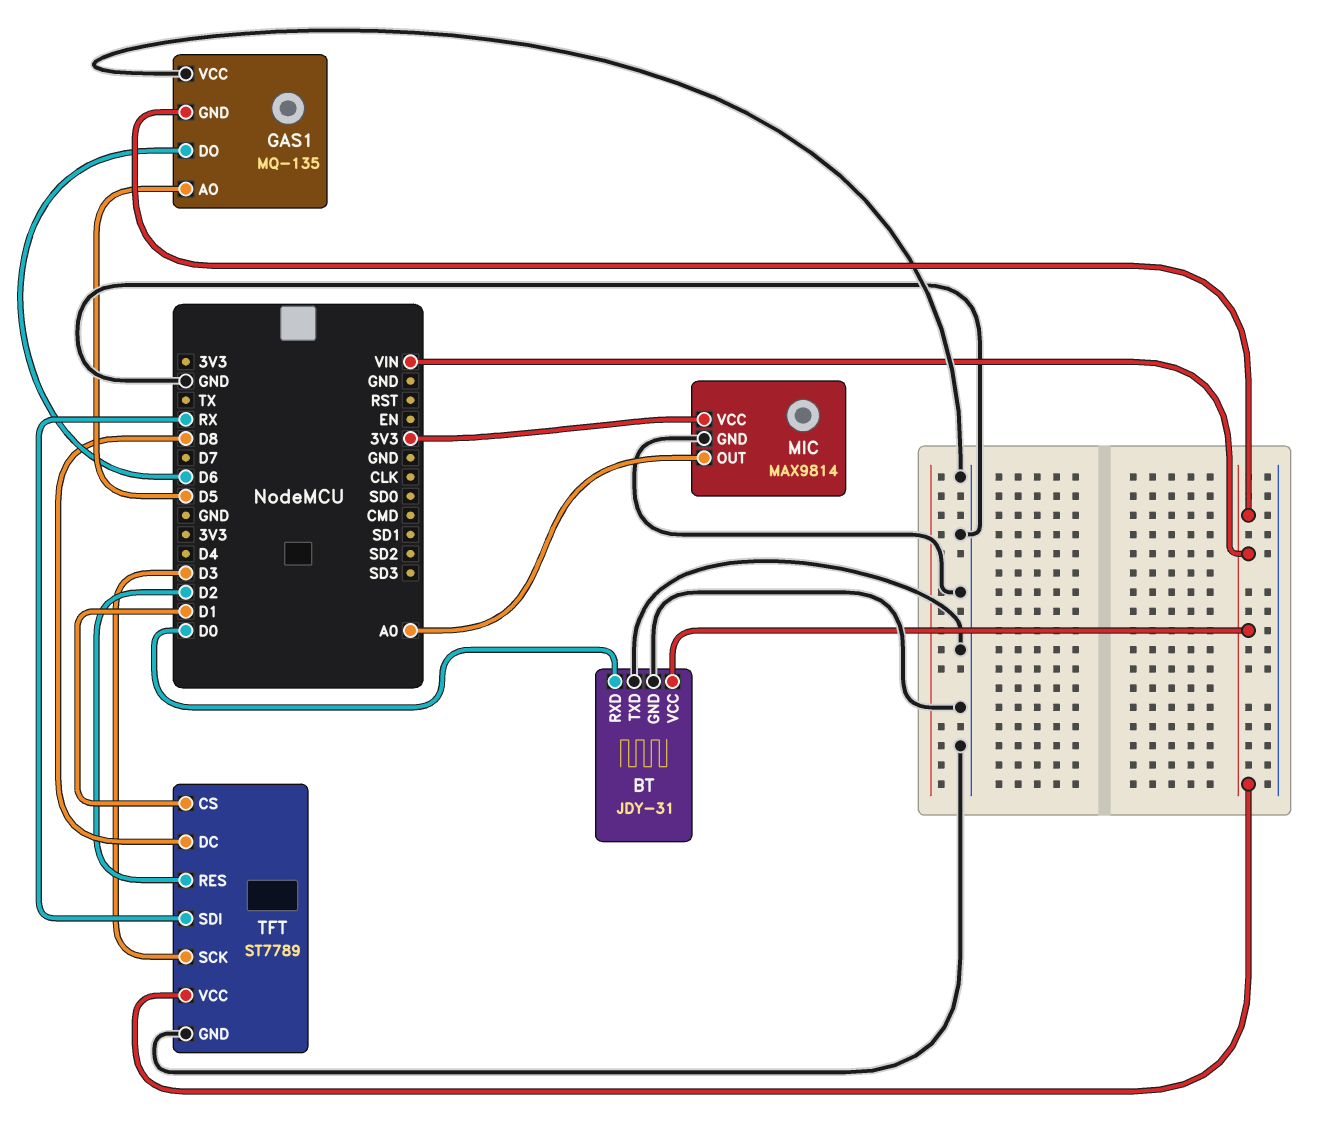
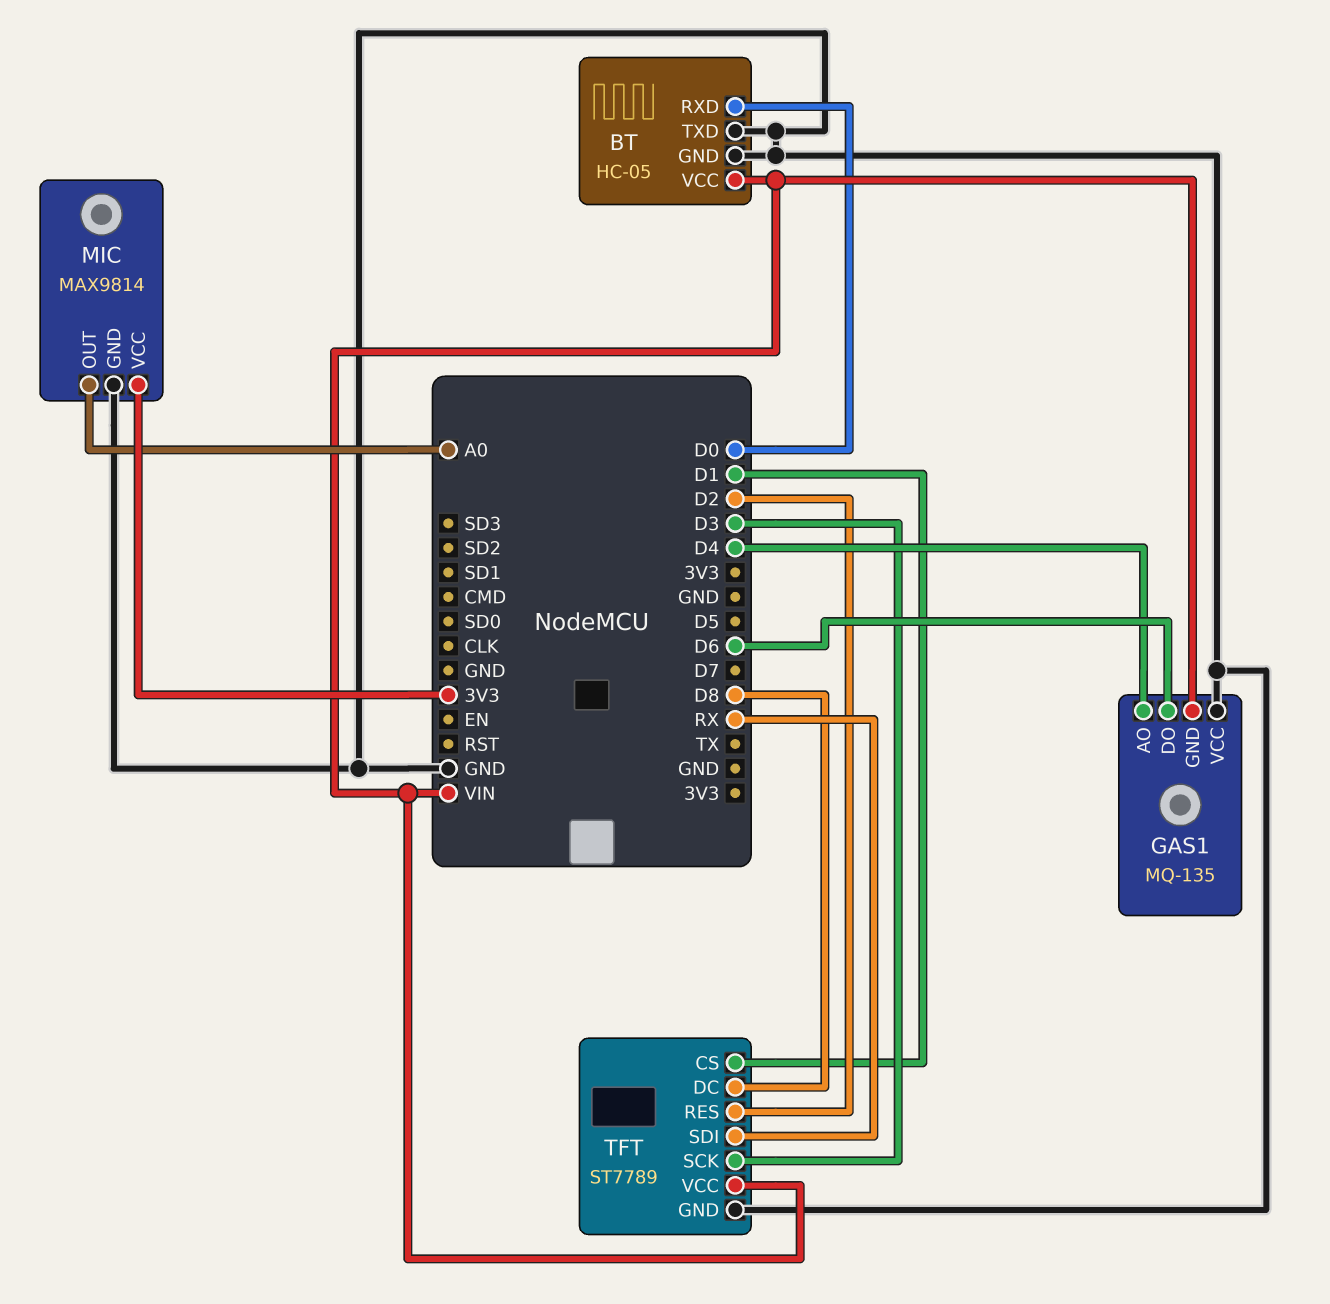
BT: JDY-31 -> HC-05
GAS1 pin AO: D5 -> D4

